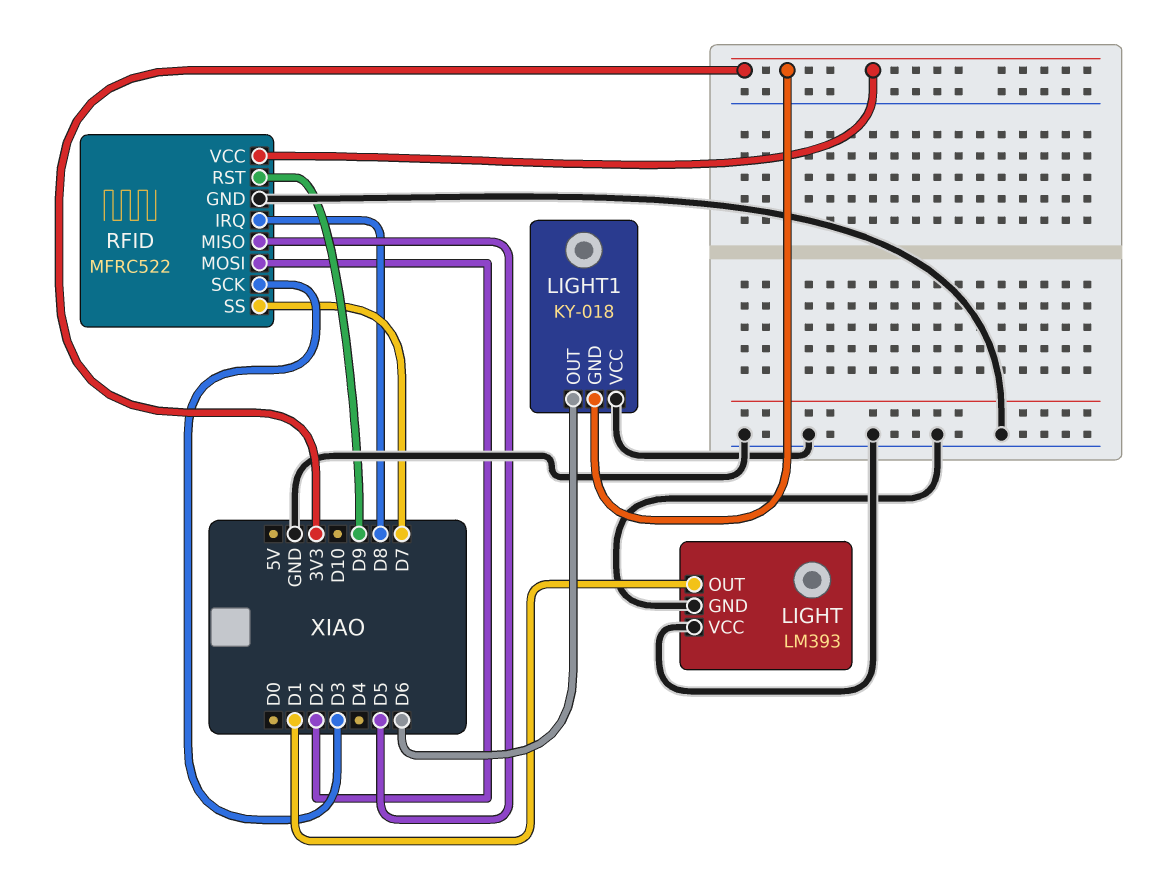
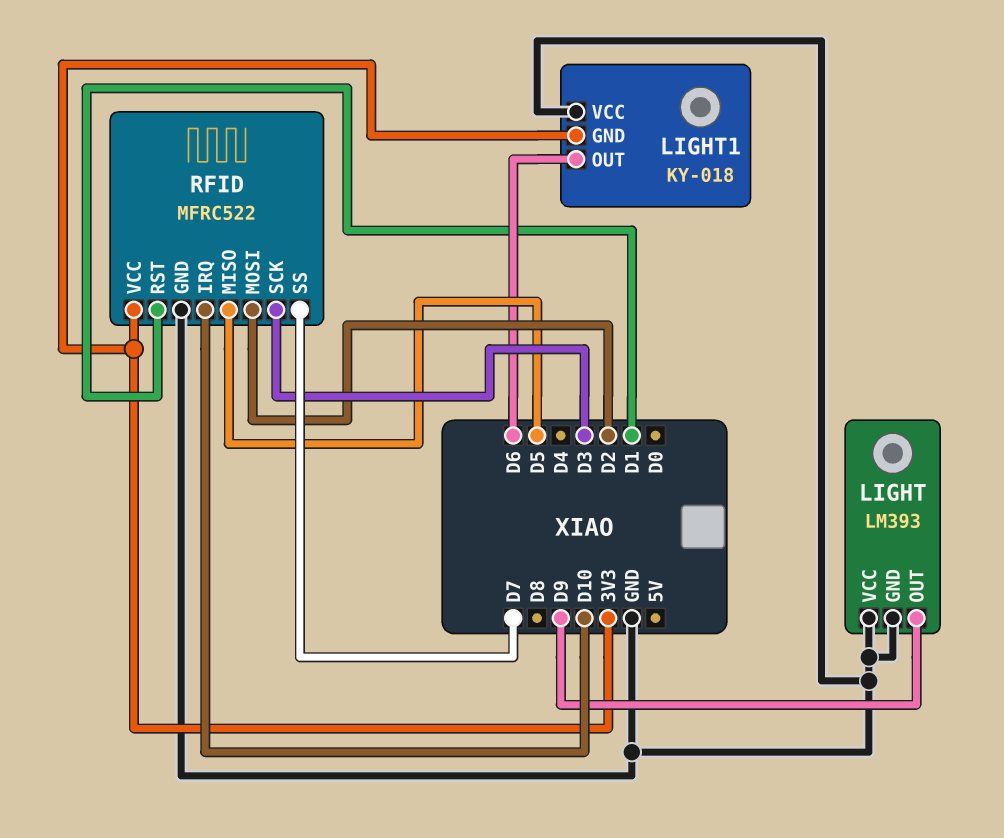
LIGHT pin OUT: D1 -> D9
RFID pin IRQ: D8 -> D10
RFID pin RST: D9 -> D1

